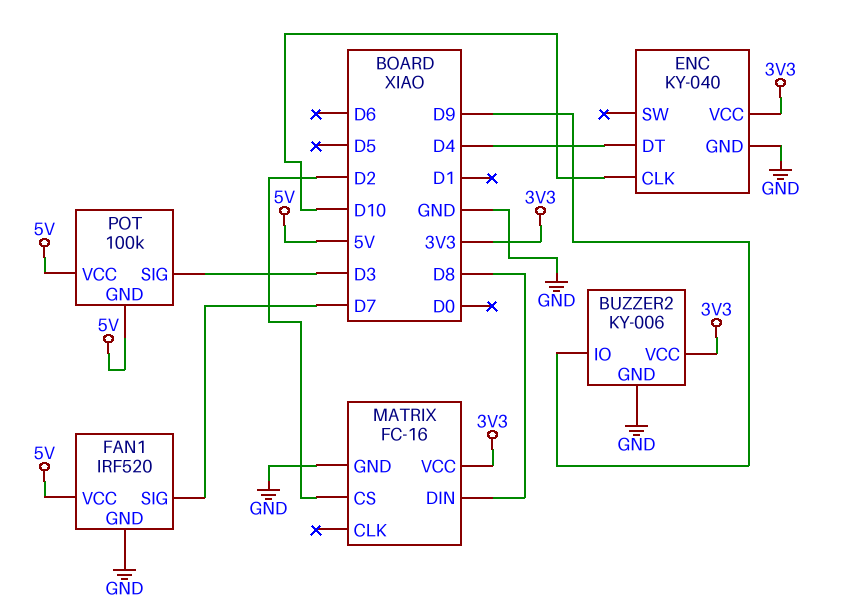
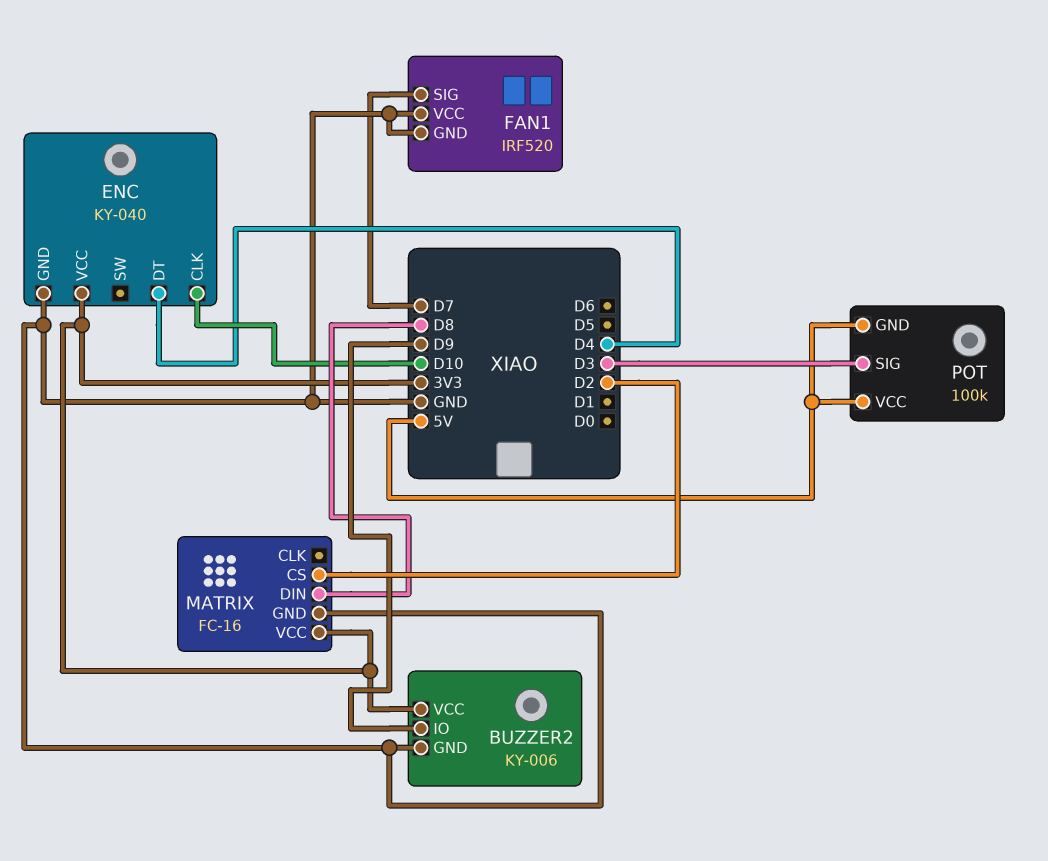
FAN1 pin VCC: 5V -> GND

